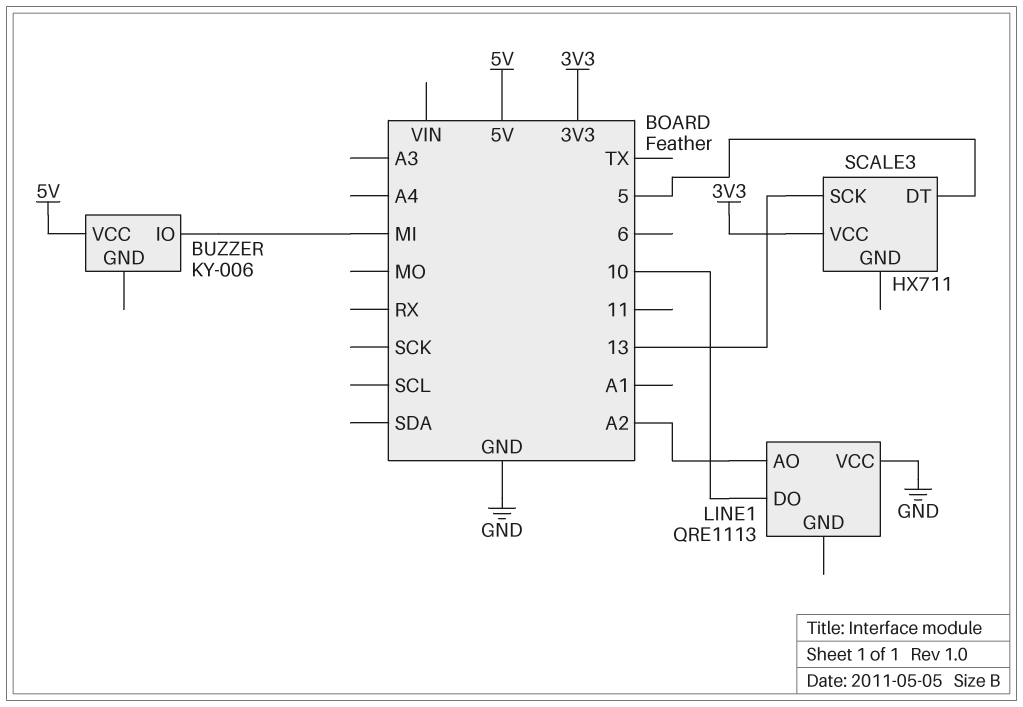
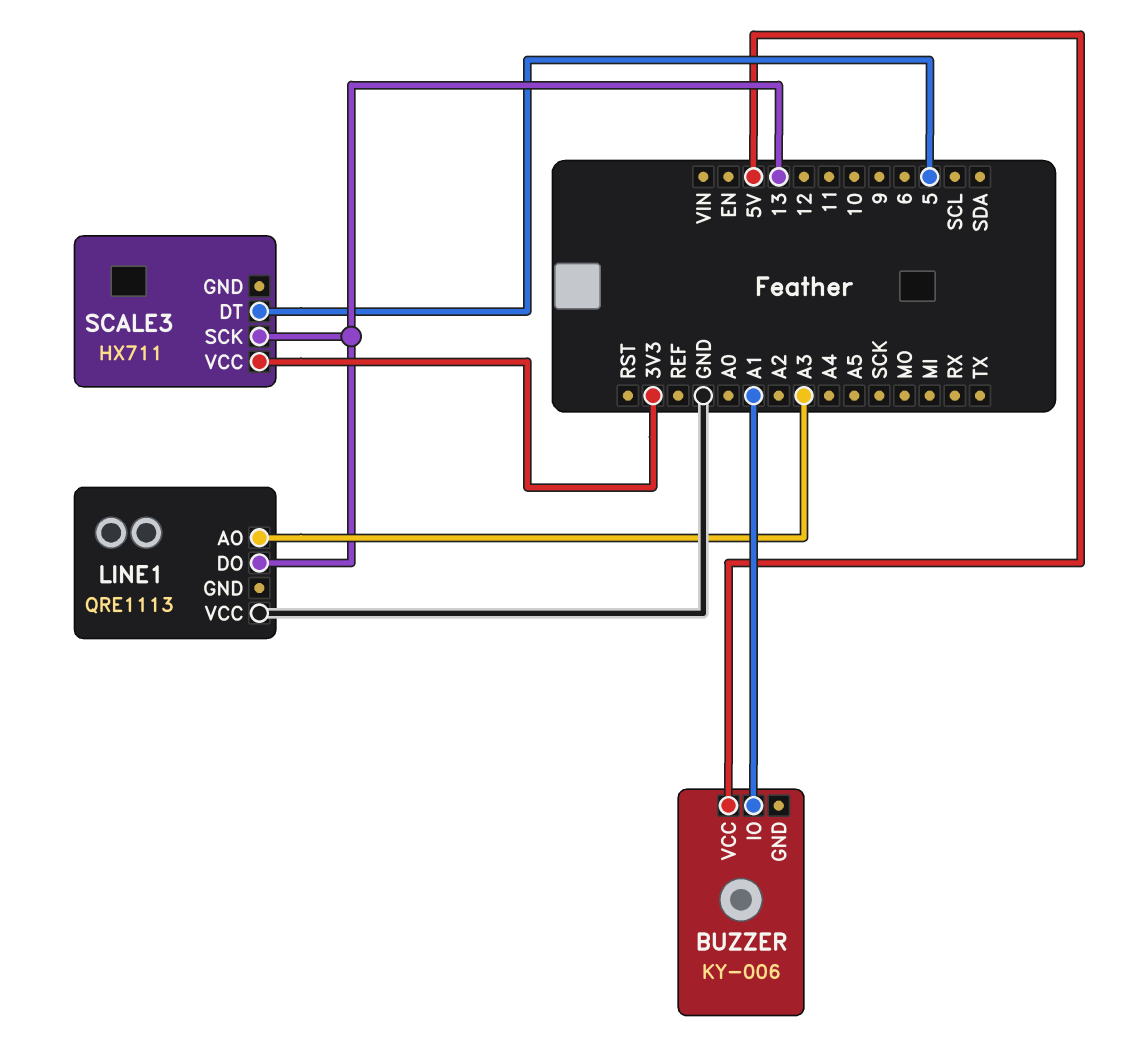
BUZZER pin IO: MI -> A1
LINE1 pin AO: A2 -> A3
LINE1 pin DO: 10 -> 13

